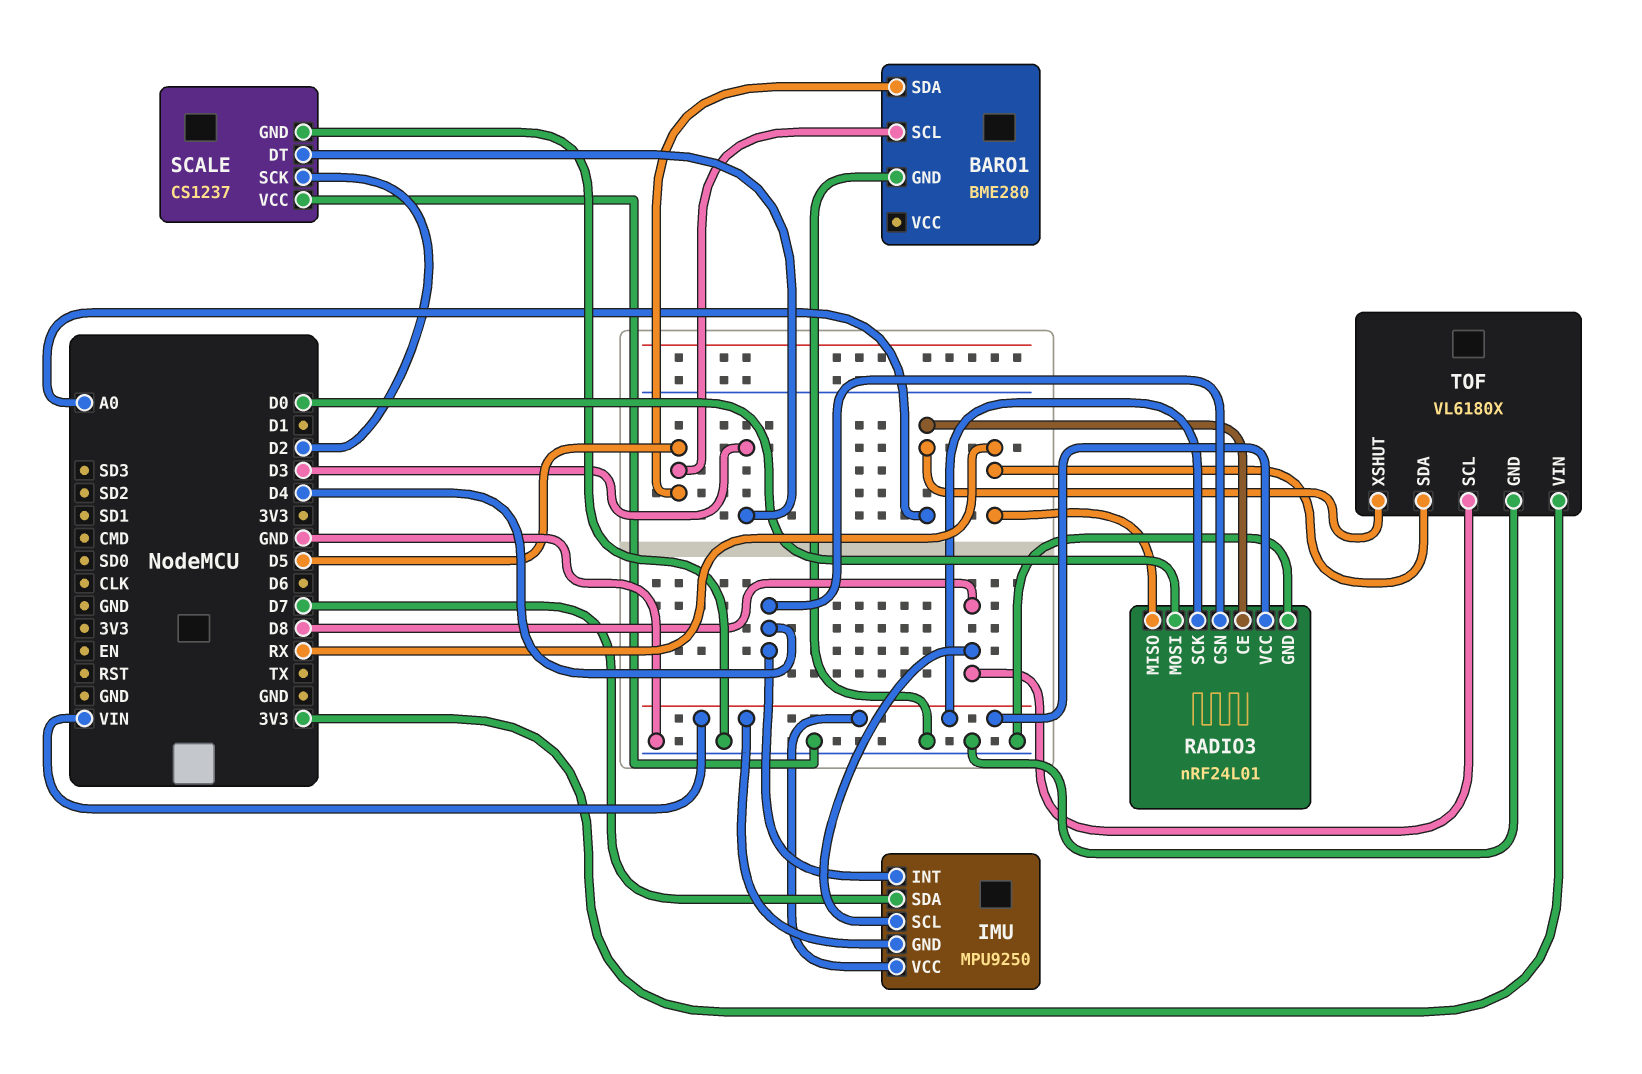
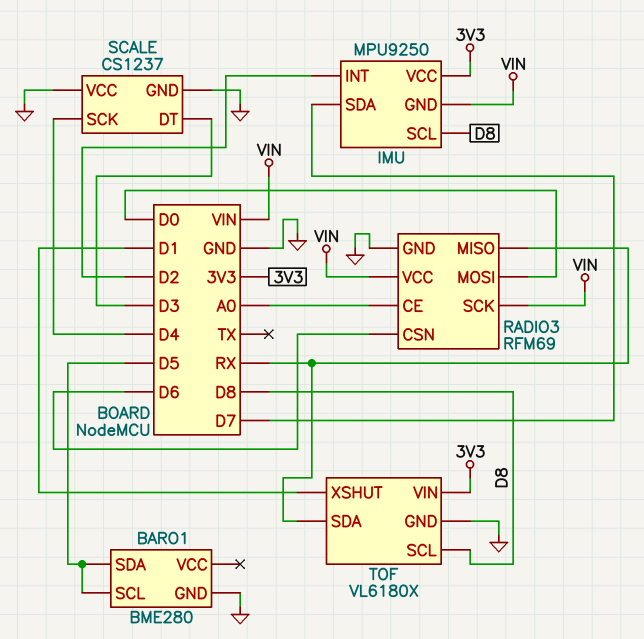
IMU pin INT: D4 -> D2
IMU pin VCC: VIN -> 3V3
RADIO3: nRF24L01 -> RFM69
RADIO3 pin CSN: D4 -> D6
SCALE pin SCK: D2 -> D4
TOF pin XSHUT: A0 -> D1

